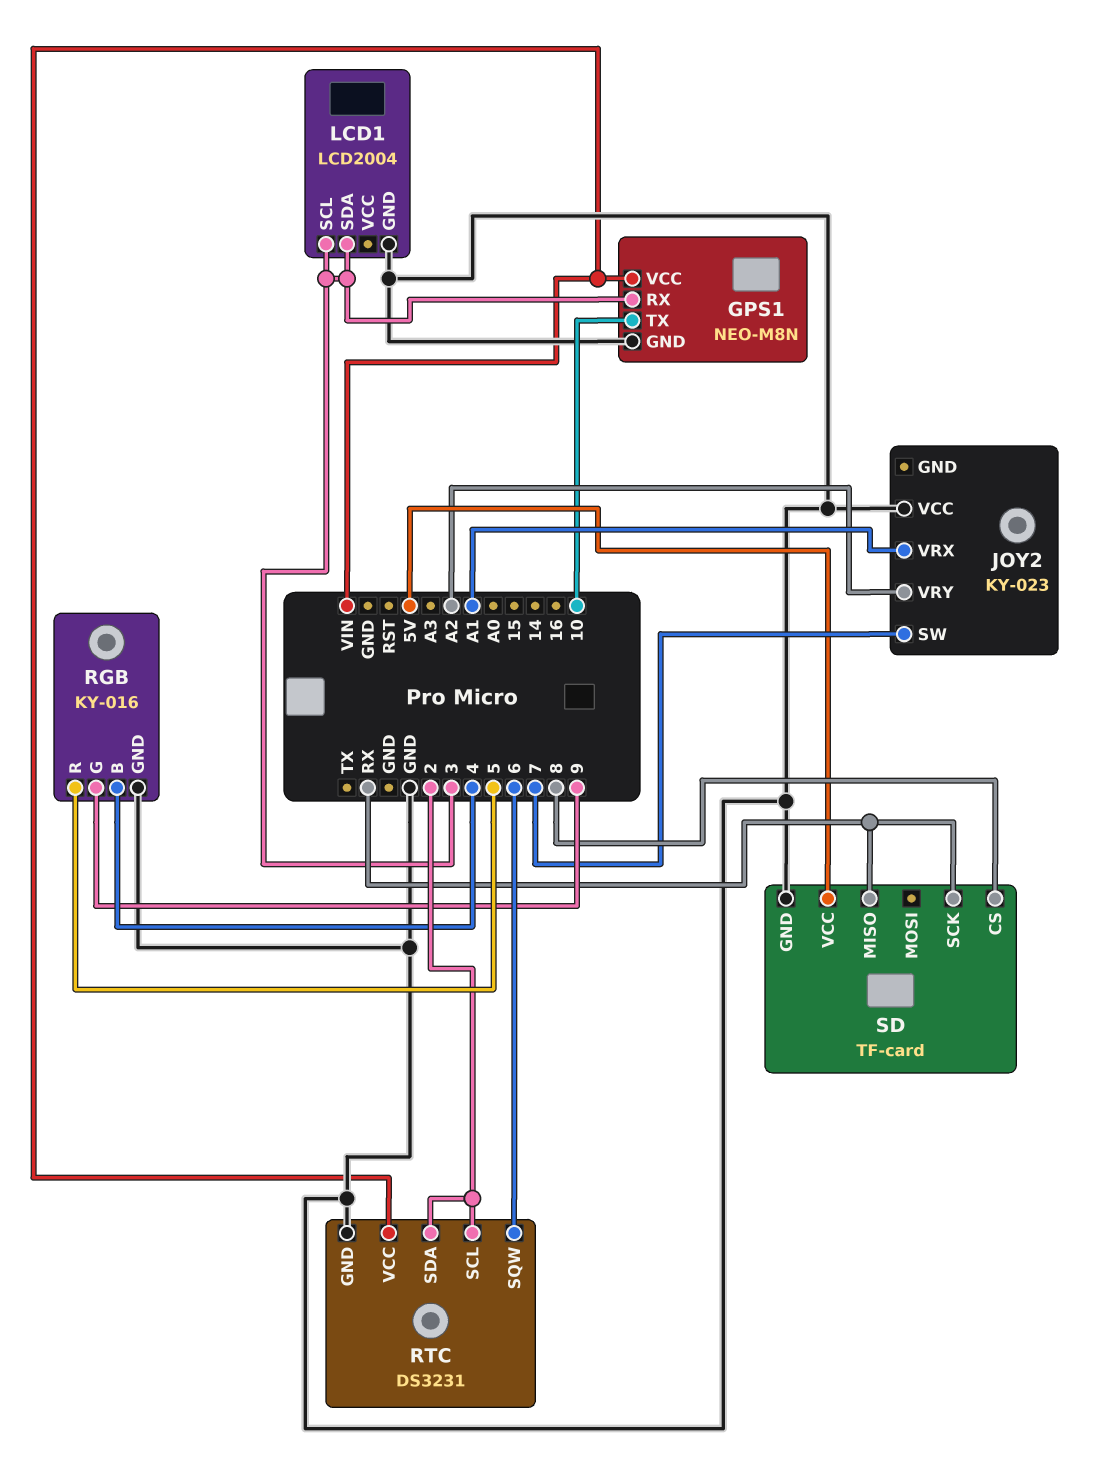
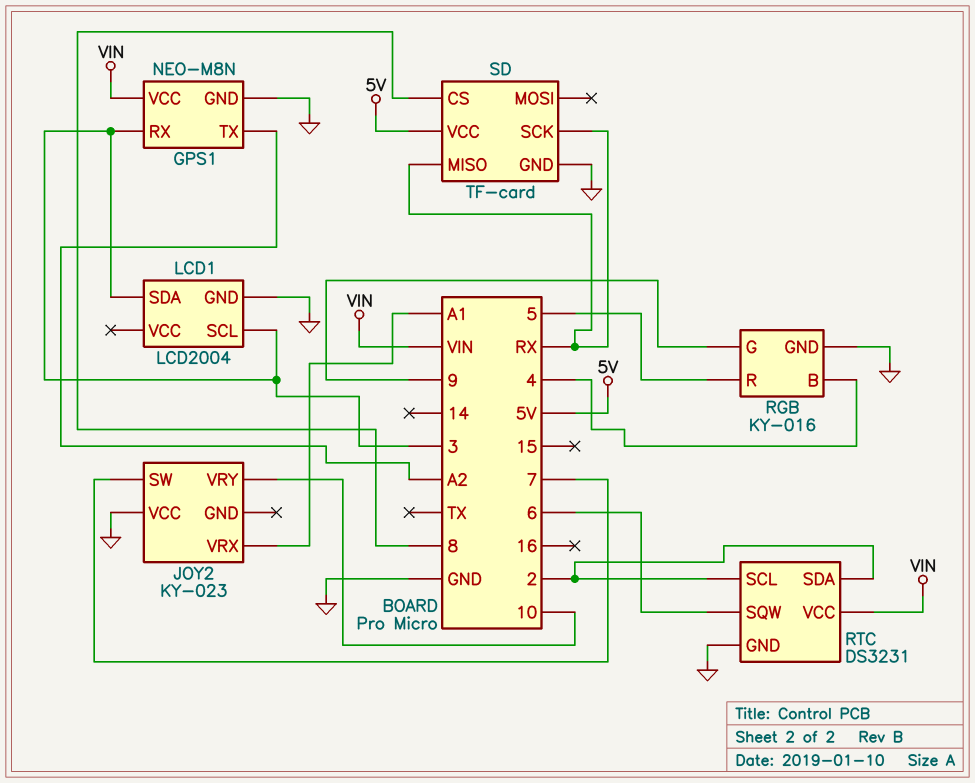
GPS1 pin TX: 10 -> A2
JOY2 pin VRY: A2 -> 10

